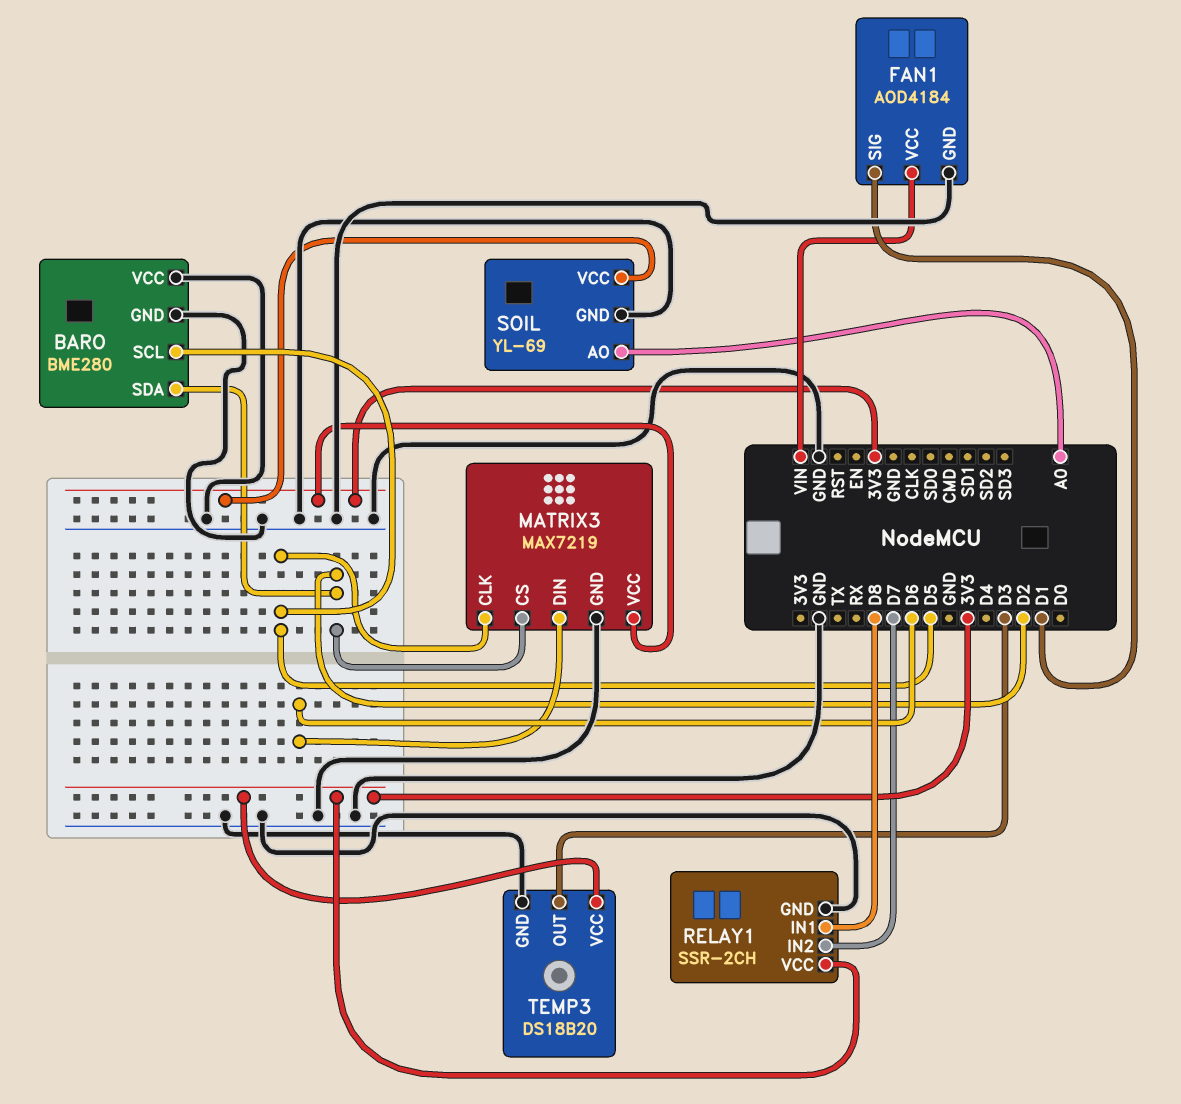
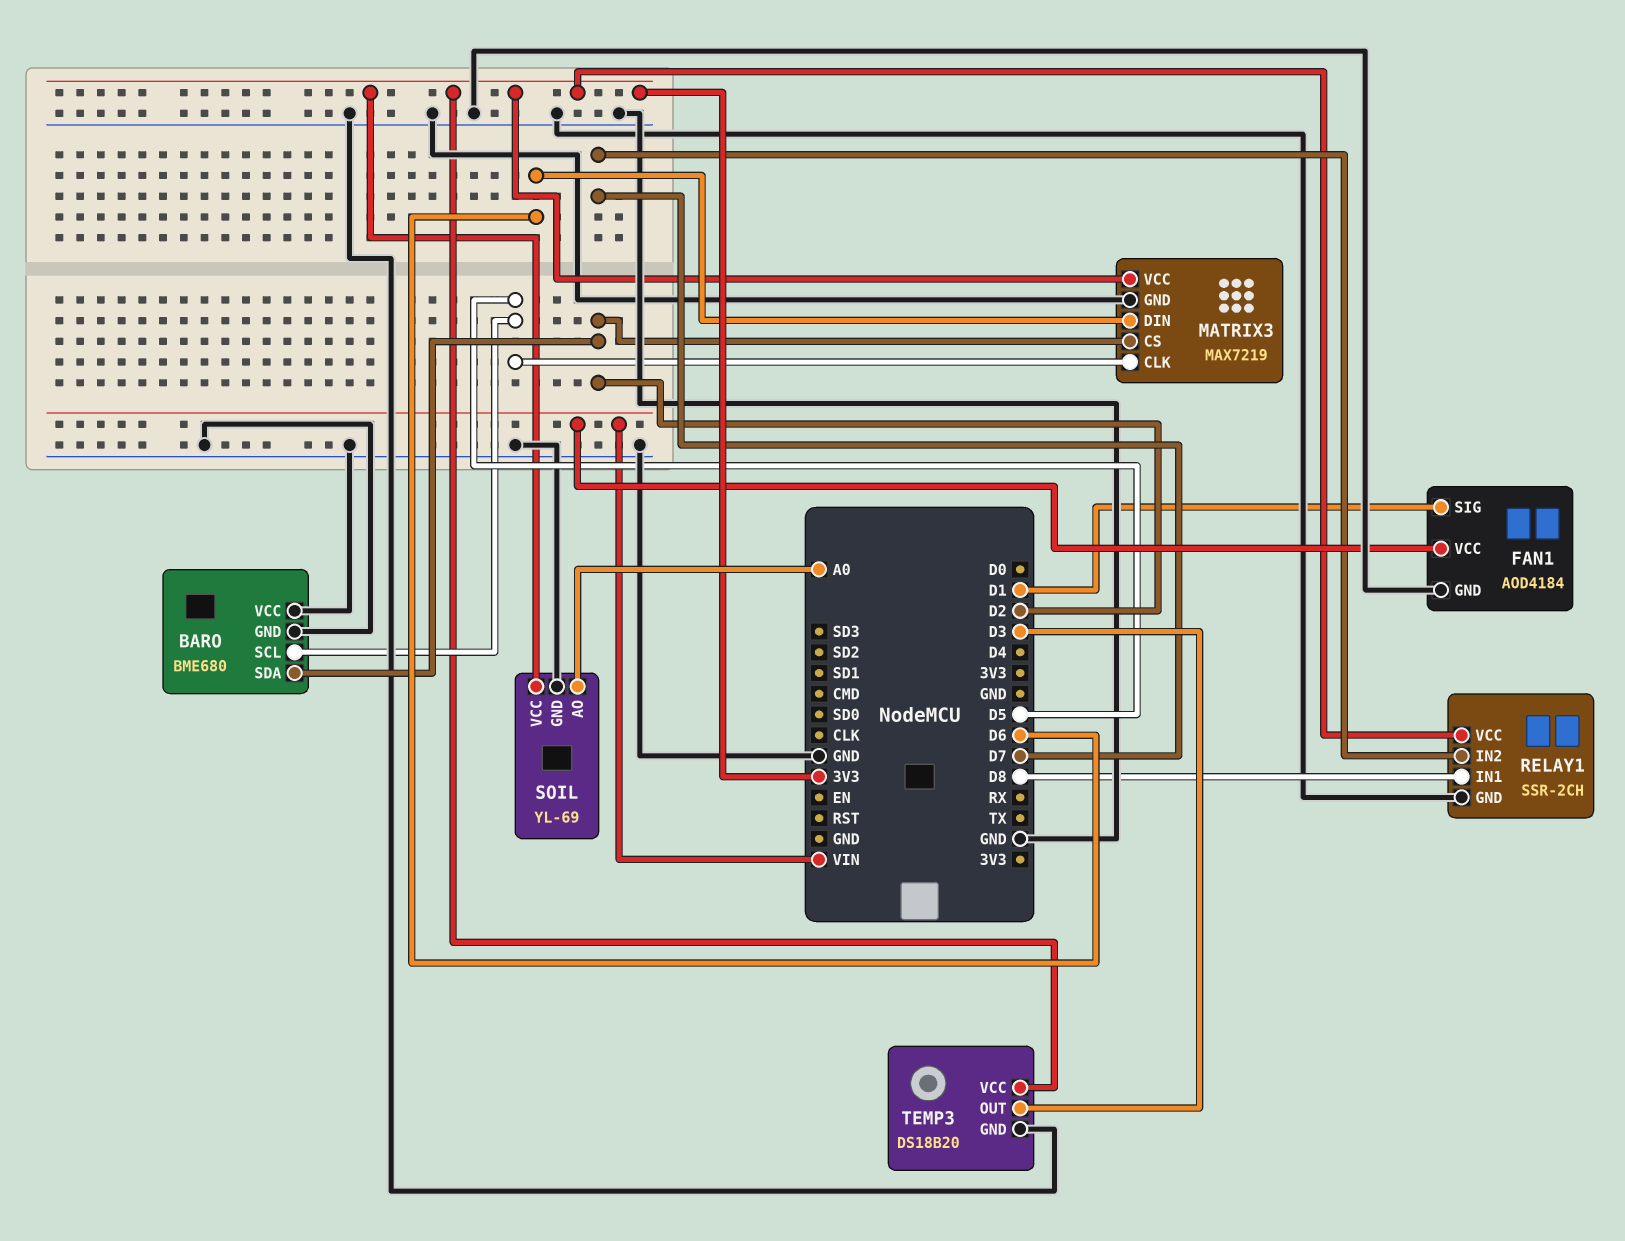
BARO: BME280 -> BME680

